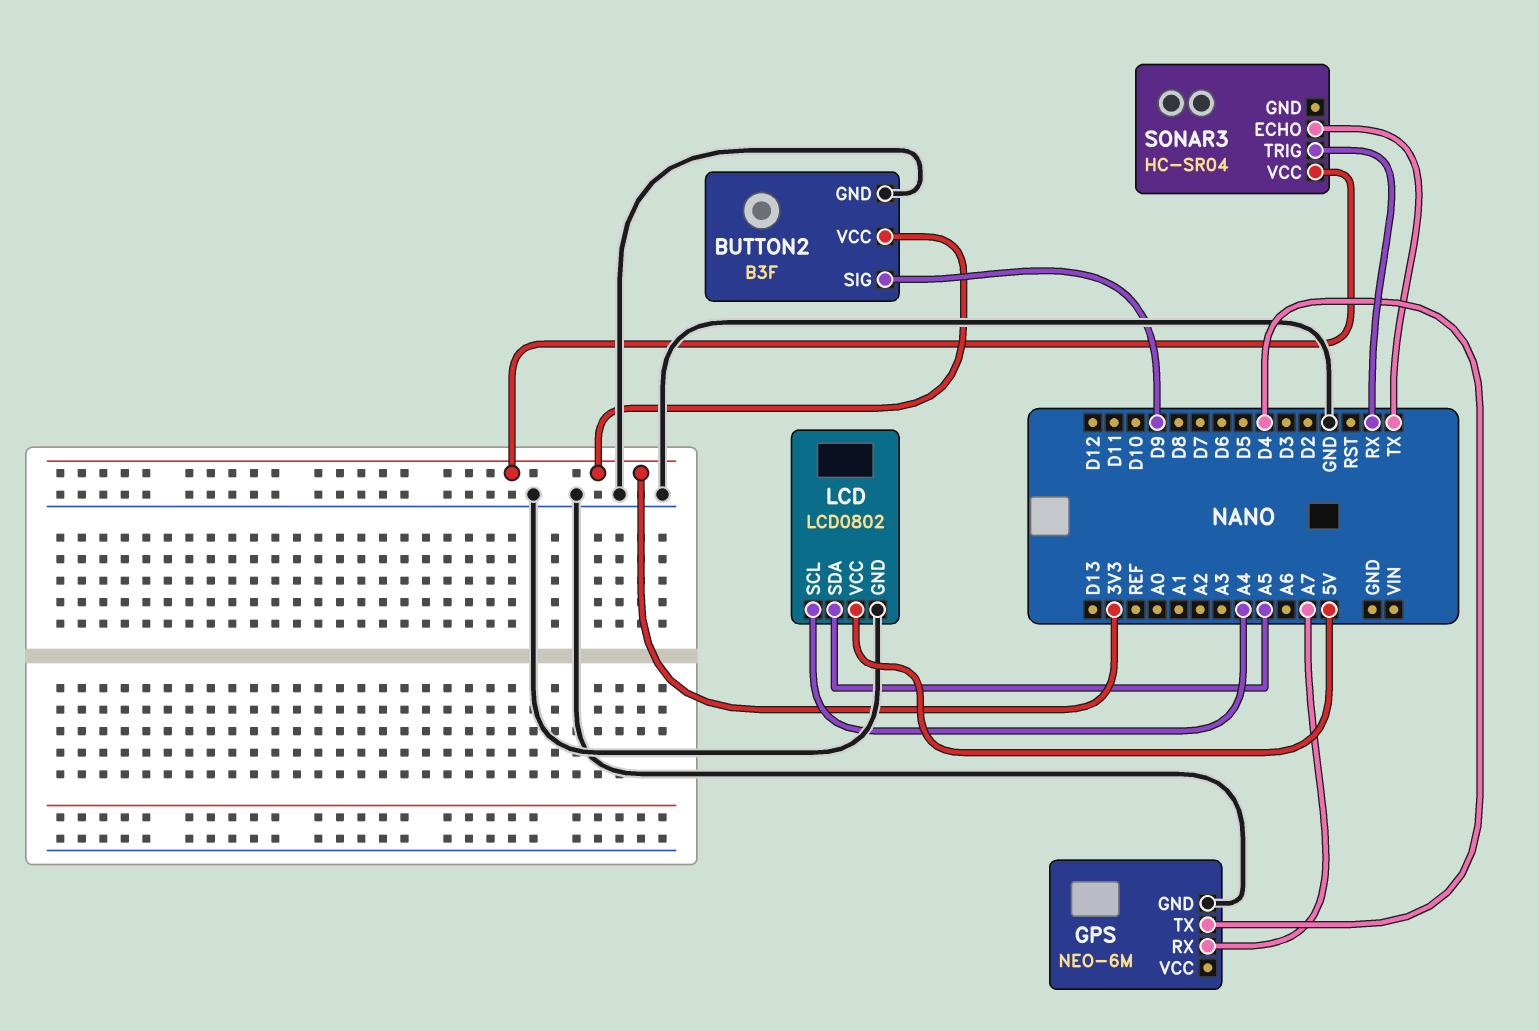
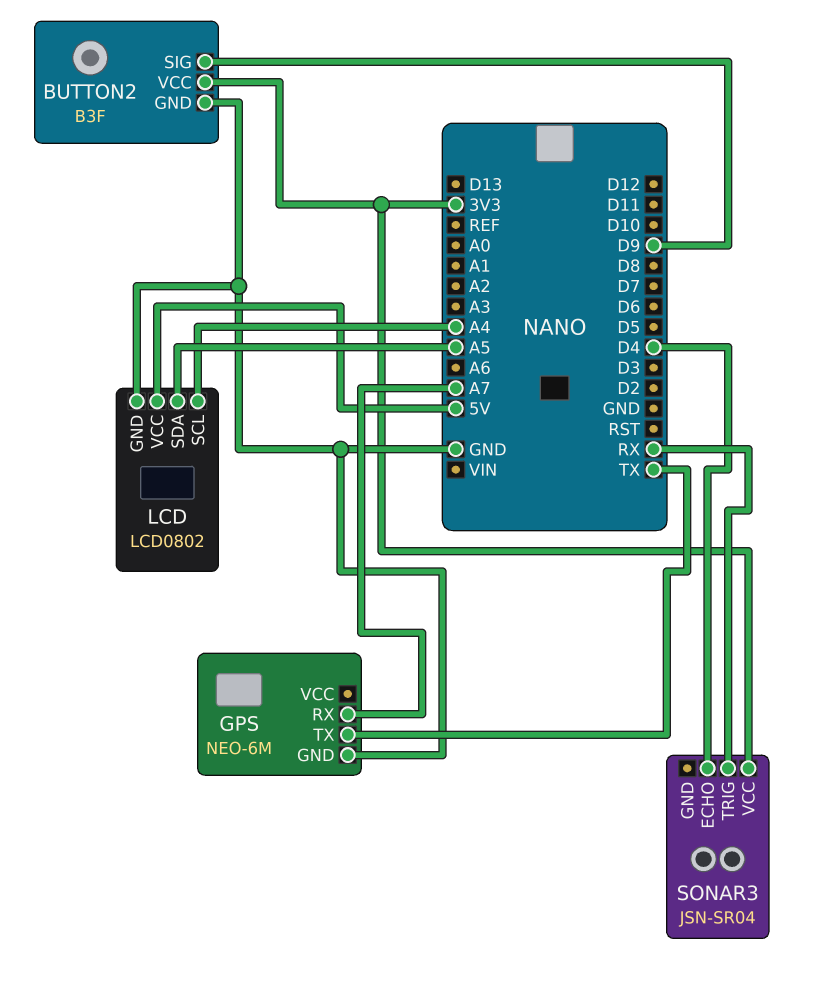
GPS pin TX: D4 -> TX
SONAR3: HC-SR04 -> JSN-SR04
SONAR3 pin ECHO: TX -> D4

